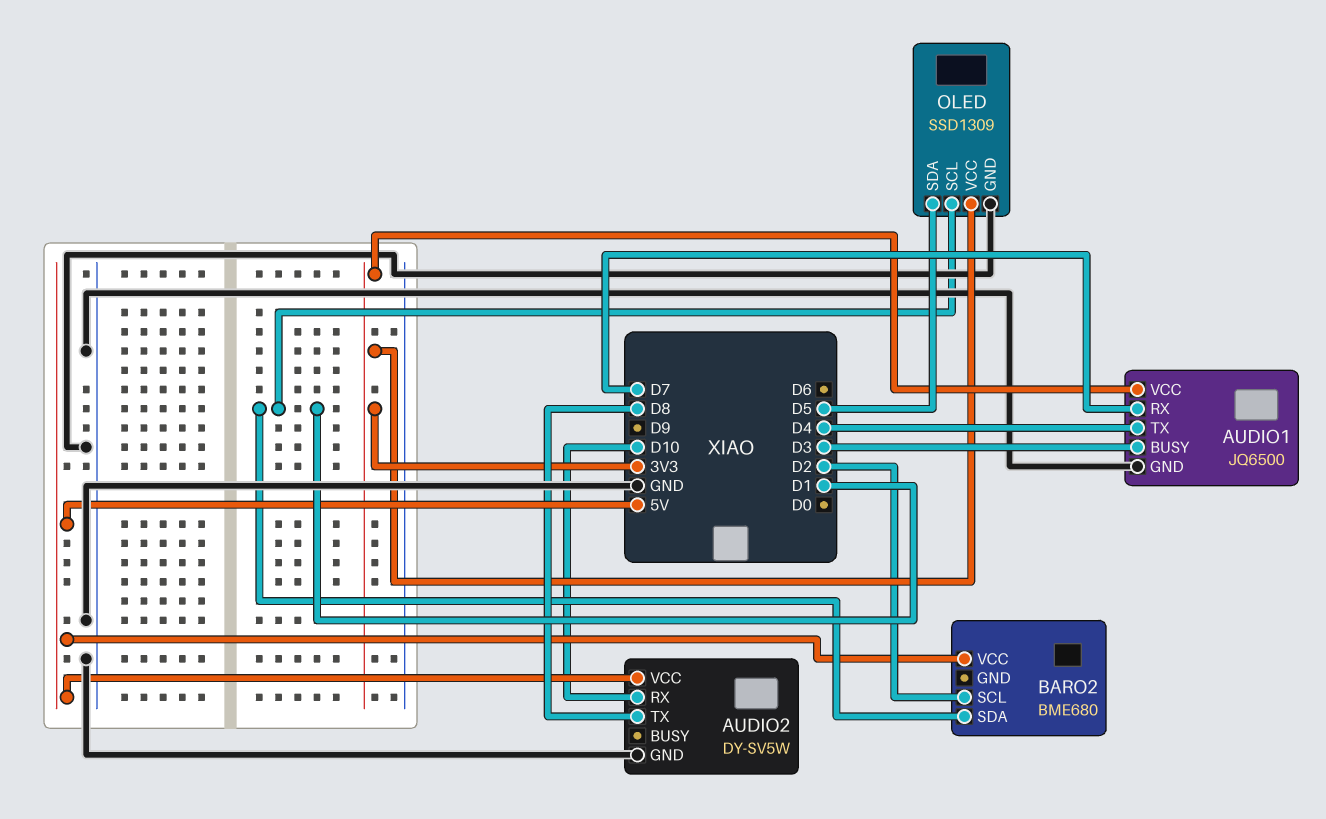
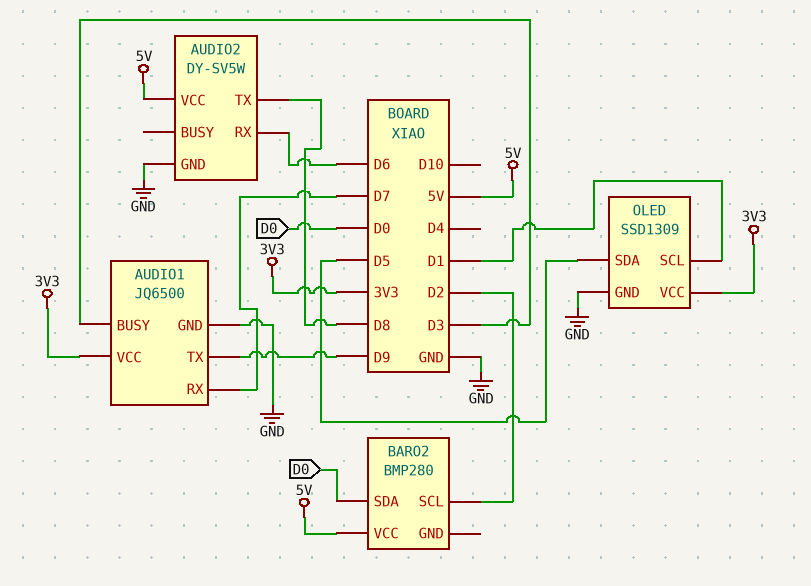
AUDIO1 pin TX: D4 -> D9
AUDIO2 pin RX: D10 -> D6
BARO2: BME680 -> BMP280
BARO2 pin SDA: D1 -> D0

